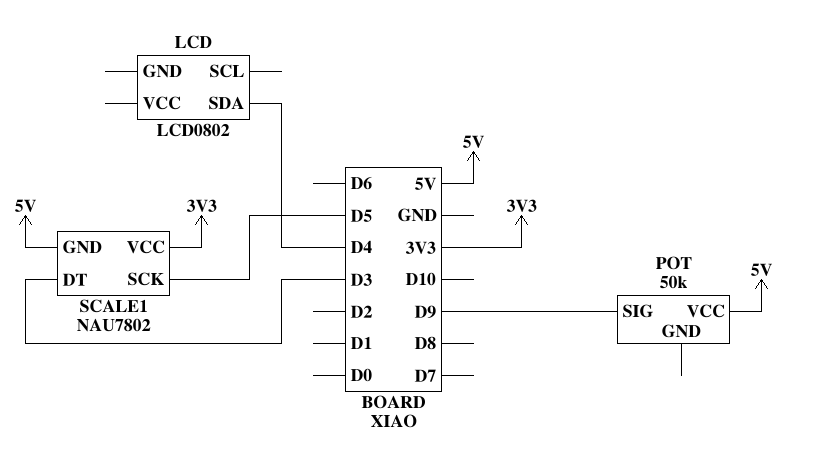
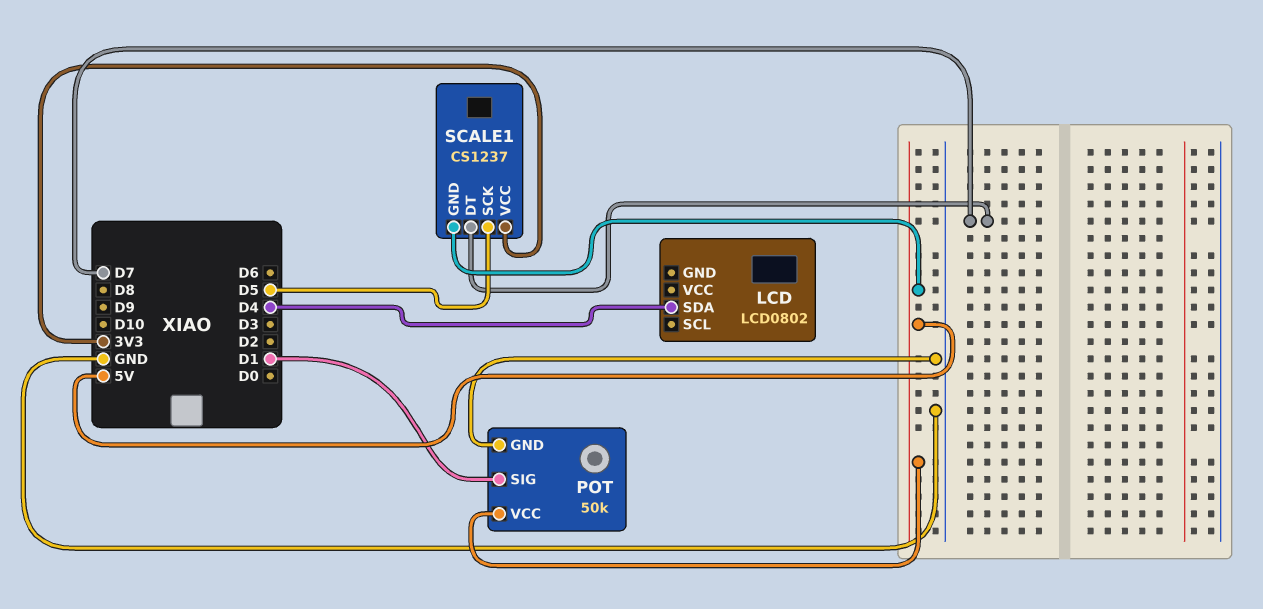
POT pin GND: none -> GND
POT pin SIG: D9 -> D1
SCALE1: NAU7802 -> CS1237
SCALE1 pin DT: D3 -> D7

